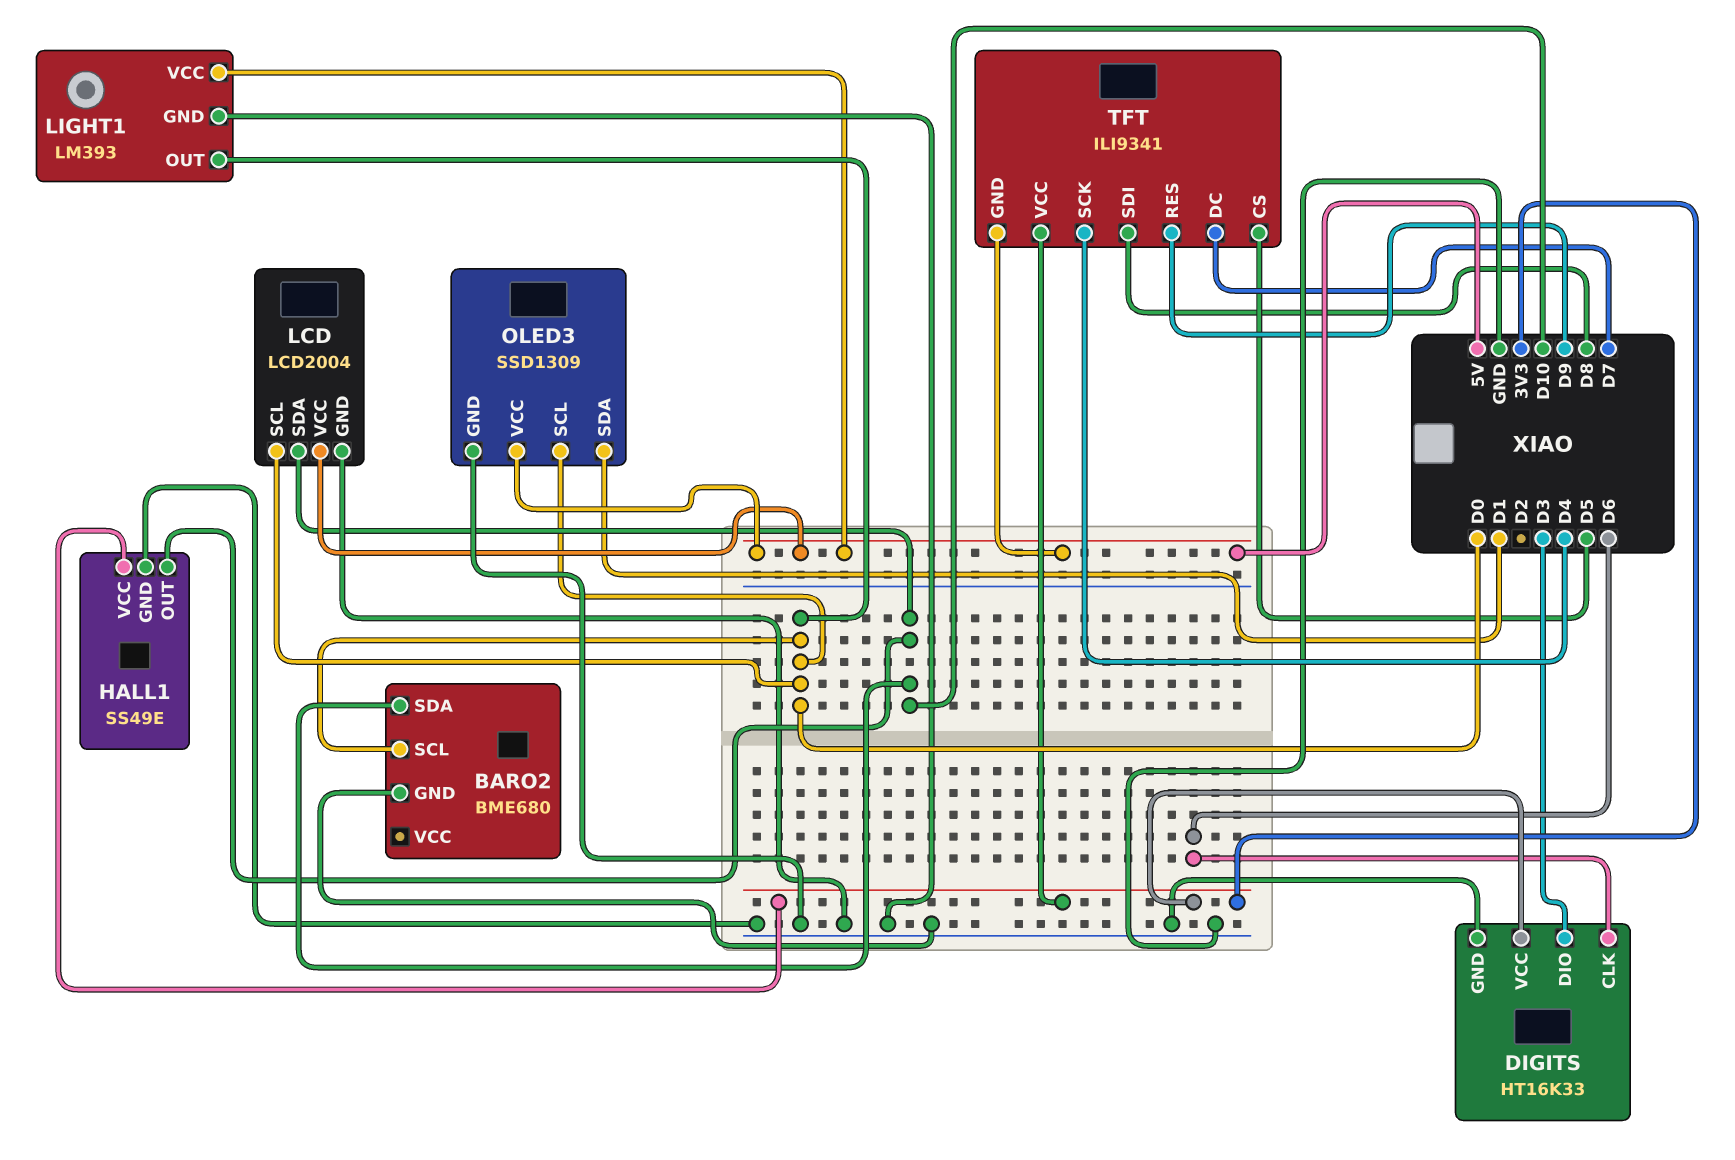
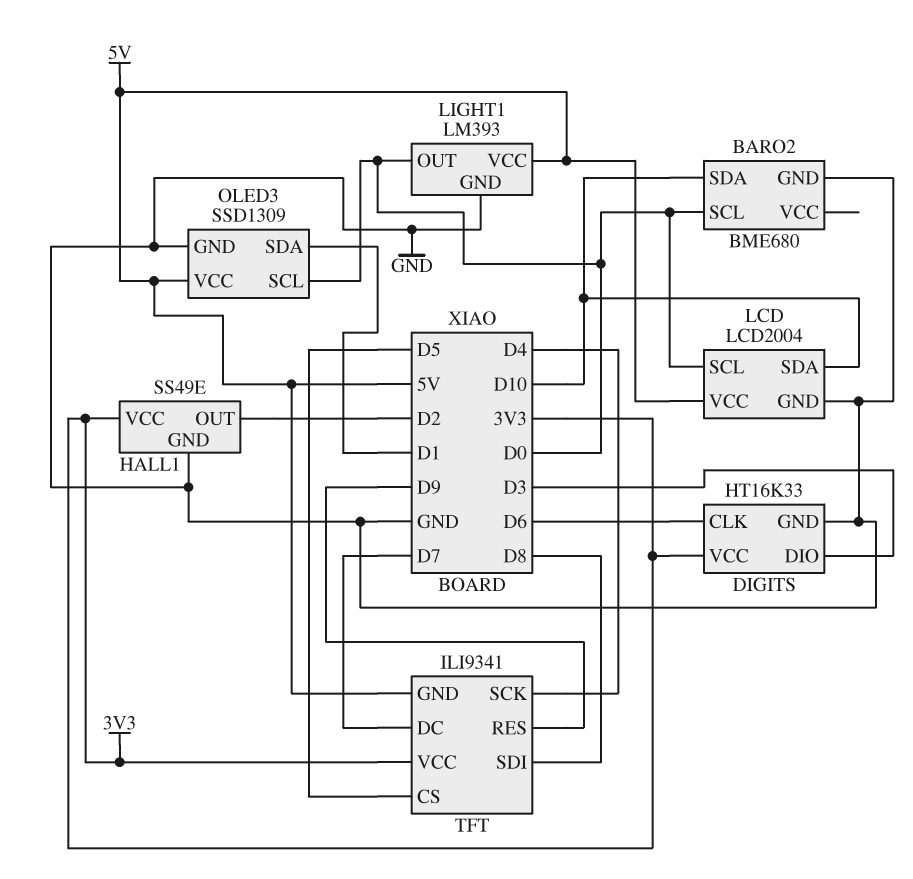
HALL1 pin OUT: D10 -> D2

